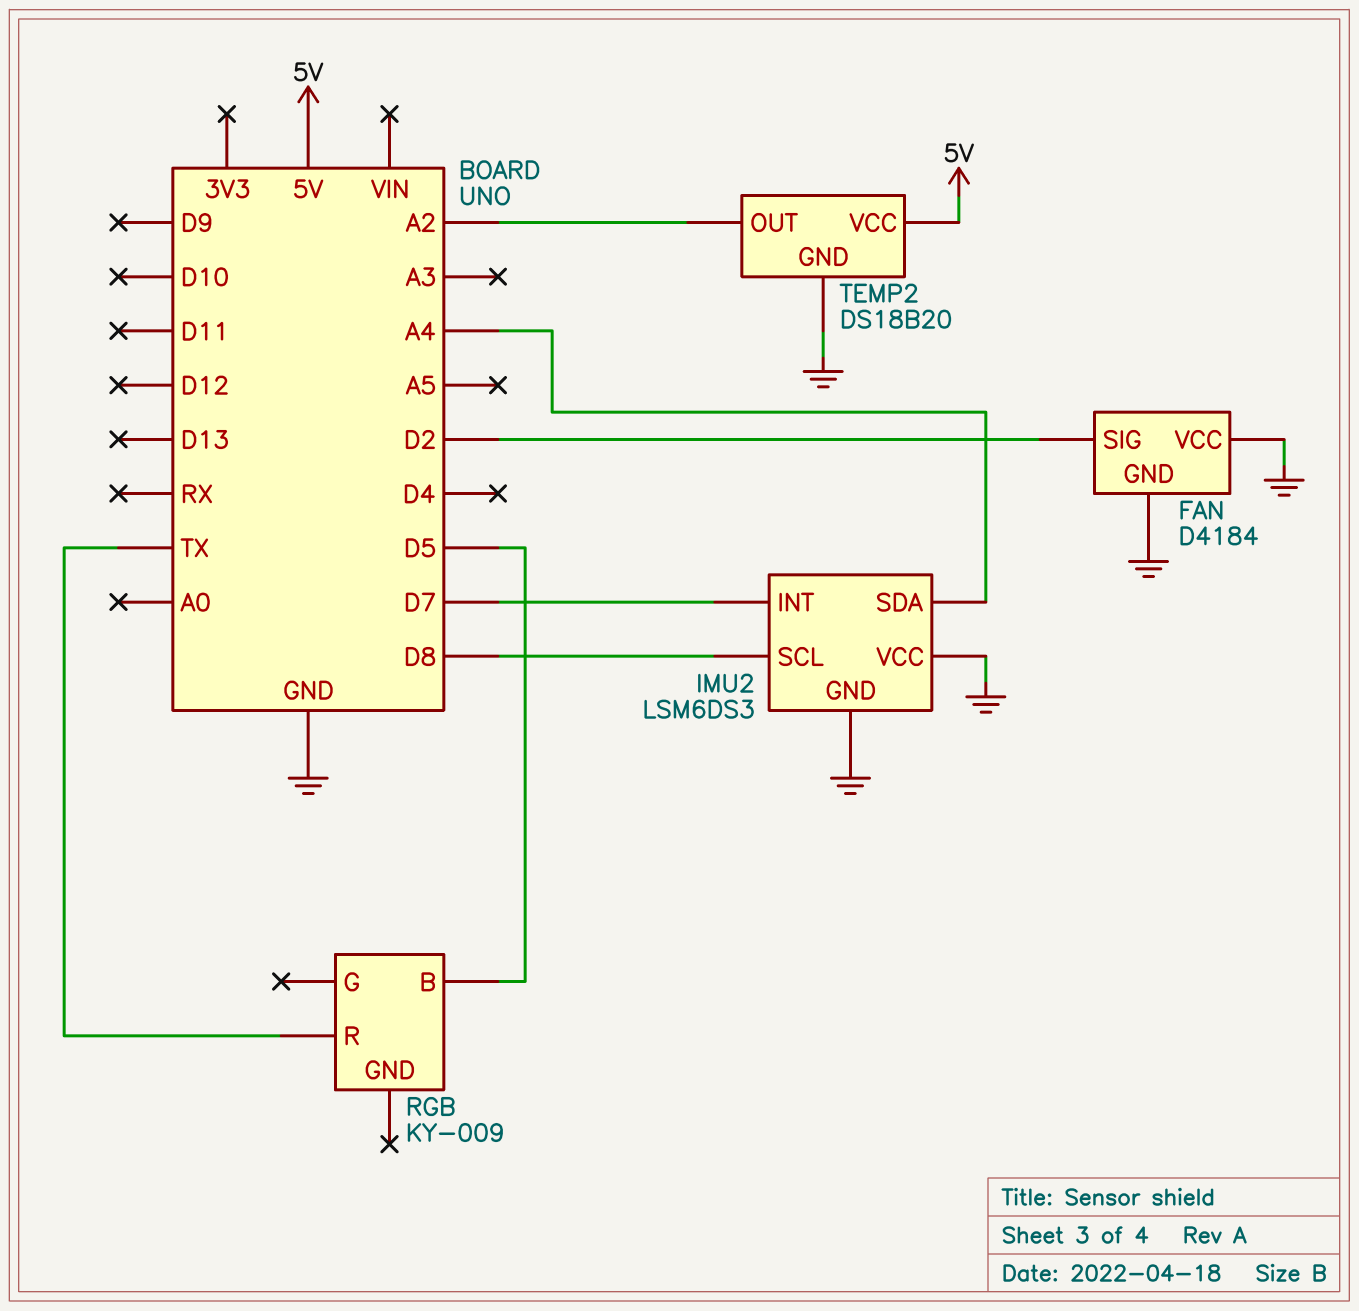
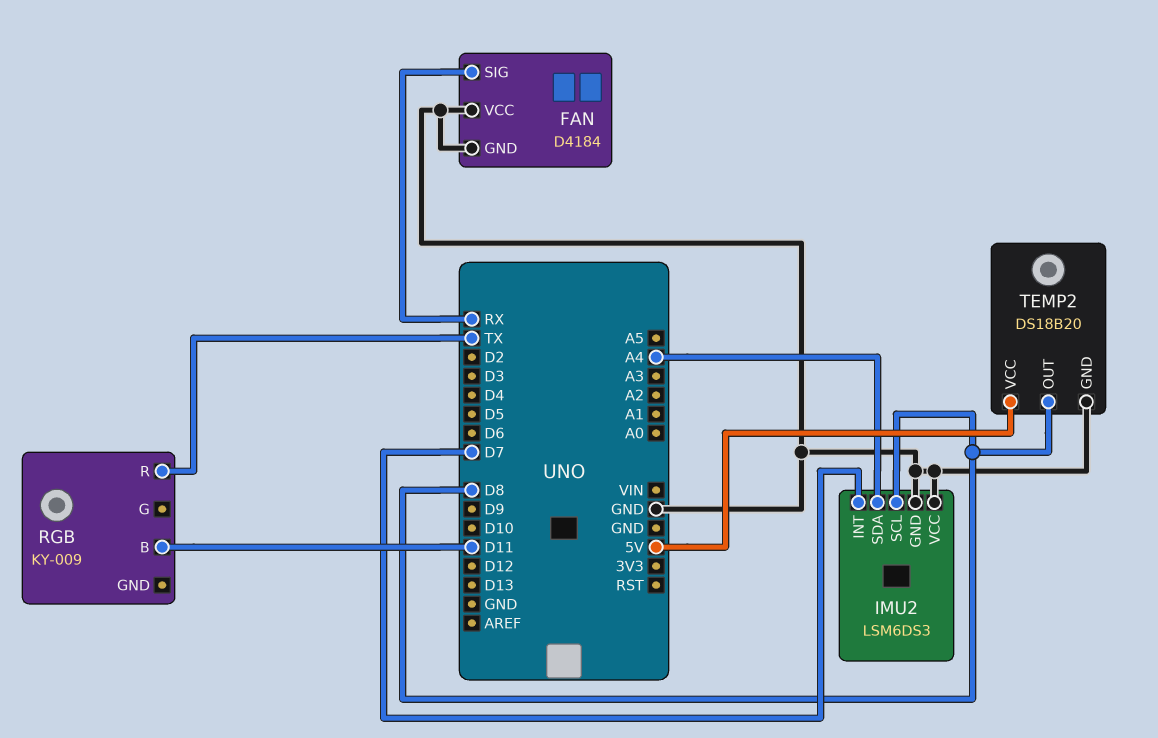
FAN pin SIG: D2 -> RX
RGB pin B: D5 -> D11
TEMP2 pin OUT: A2 -> D8

